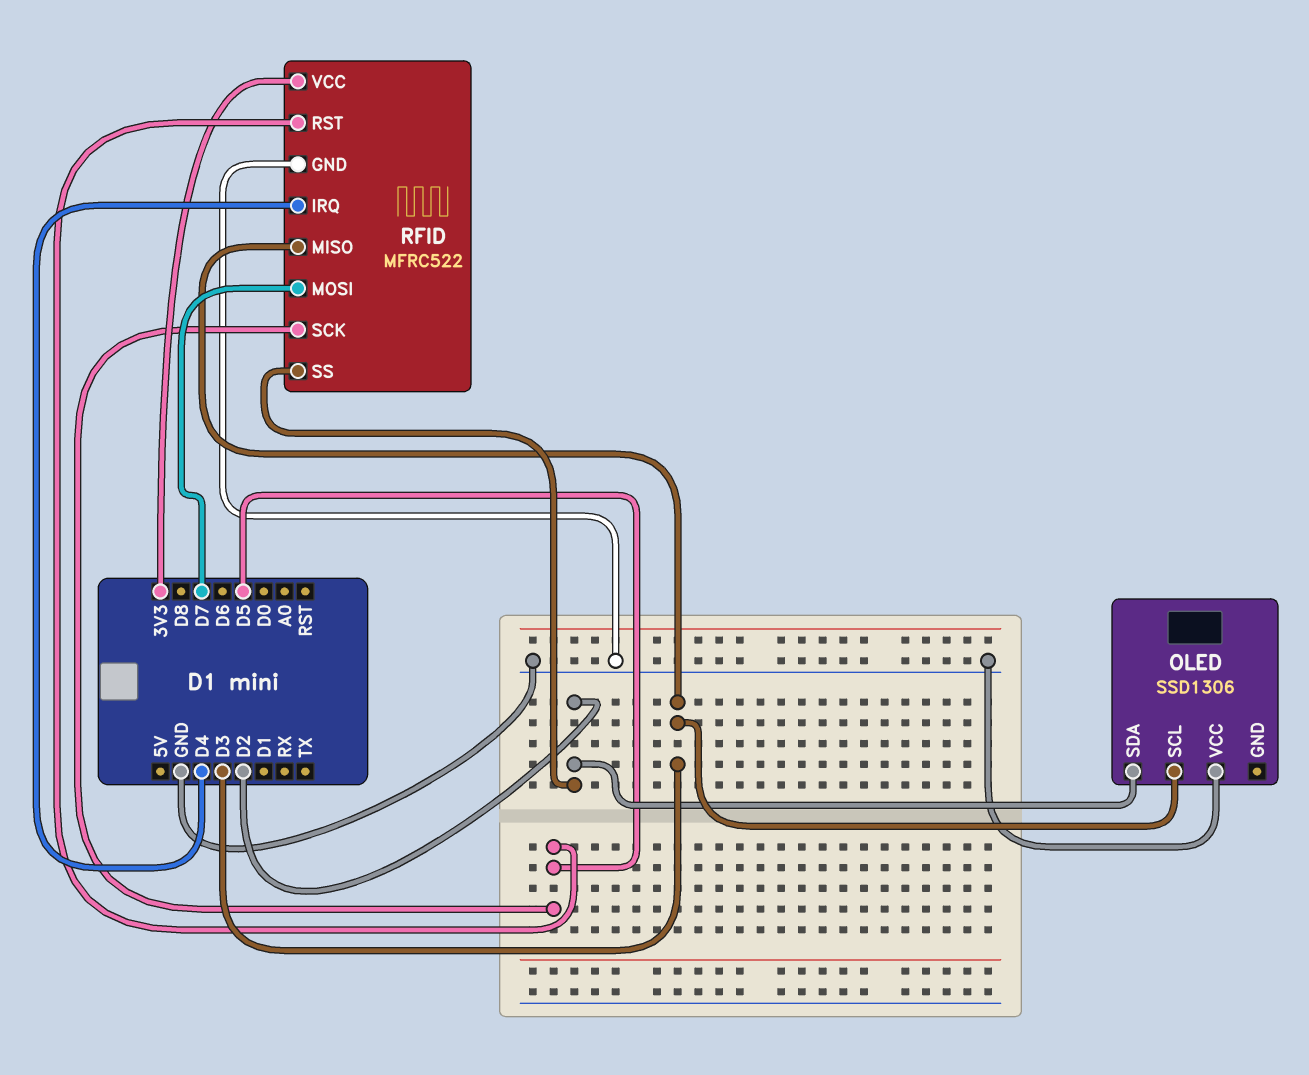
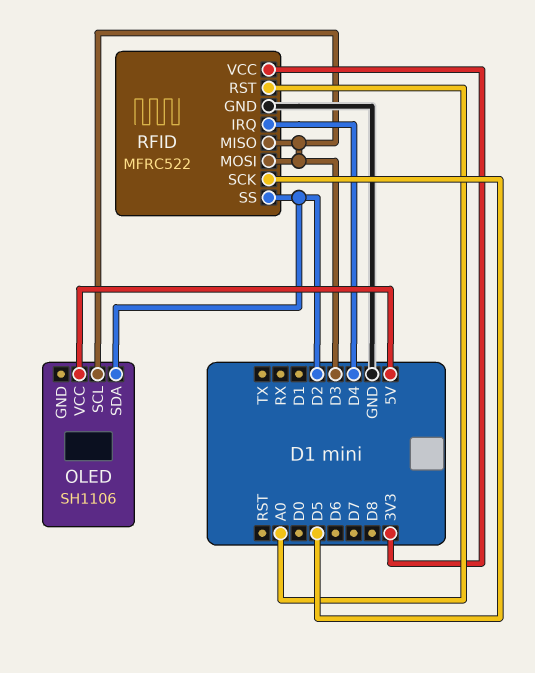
OLED: SSD1306 -> SH1106
OLED pin VCC: GND -> 5V
RFID pin MOSI: D7 -> D3
RFID pin RST: D5 -> A0

